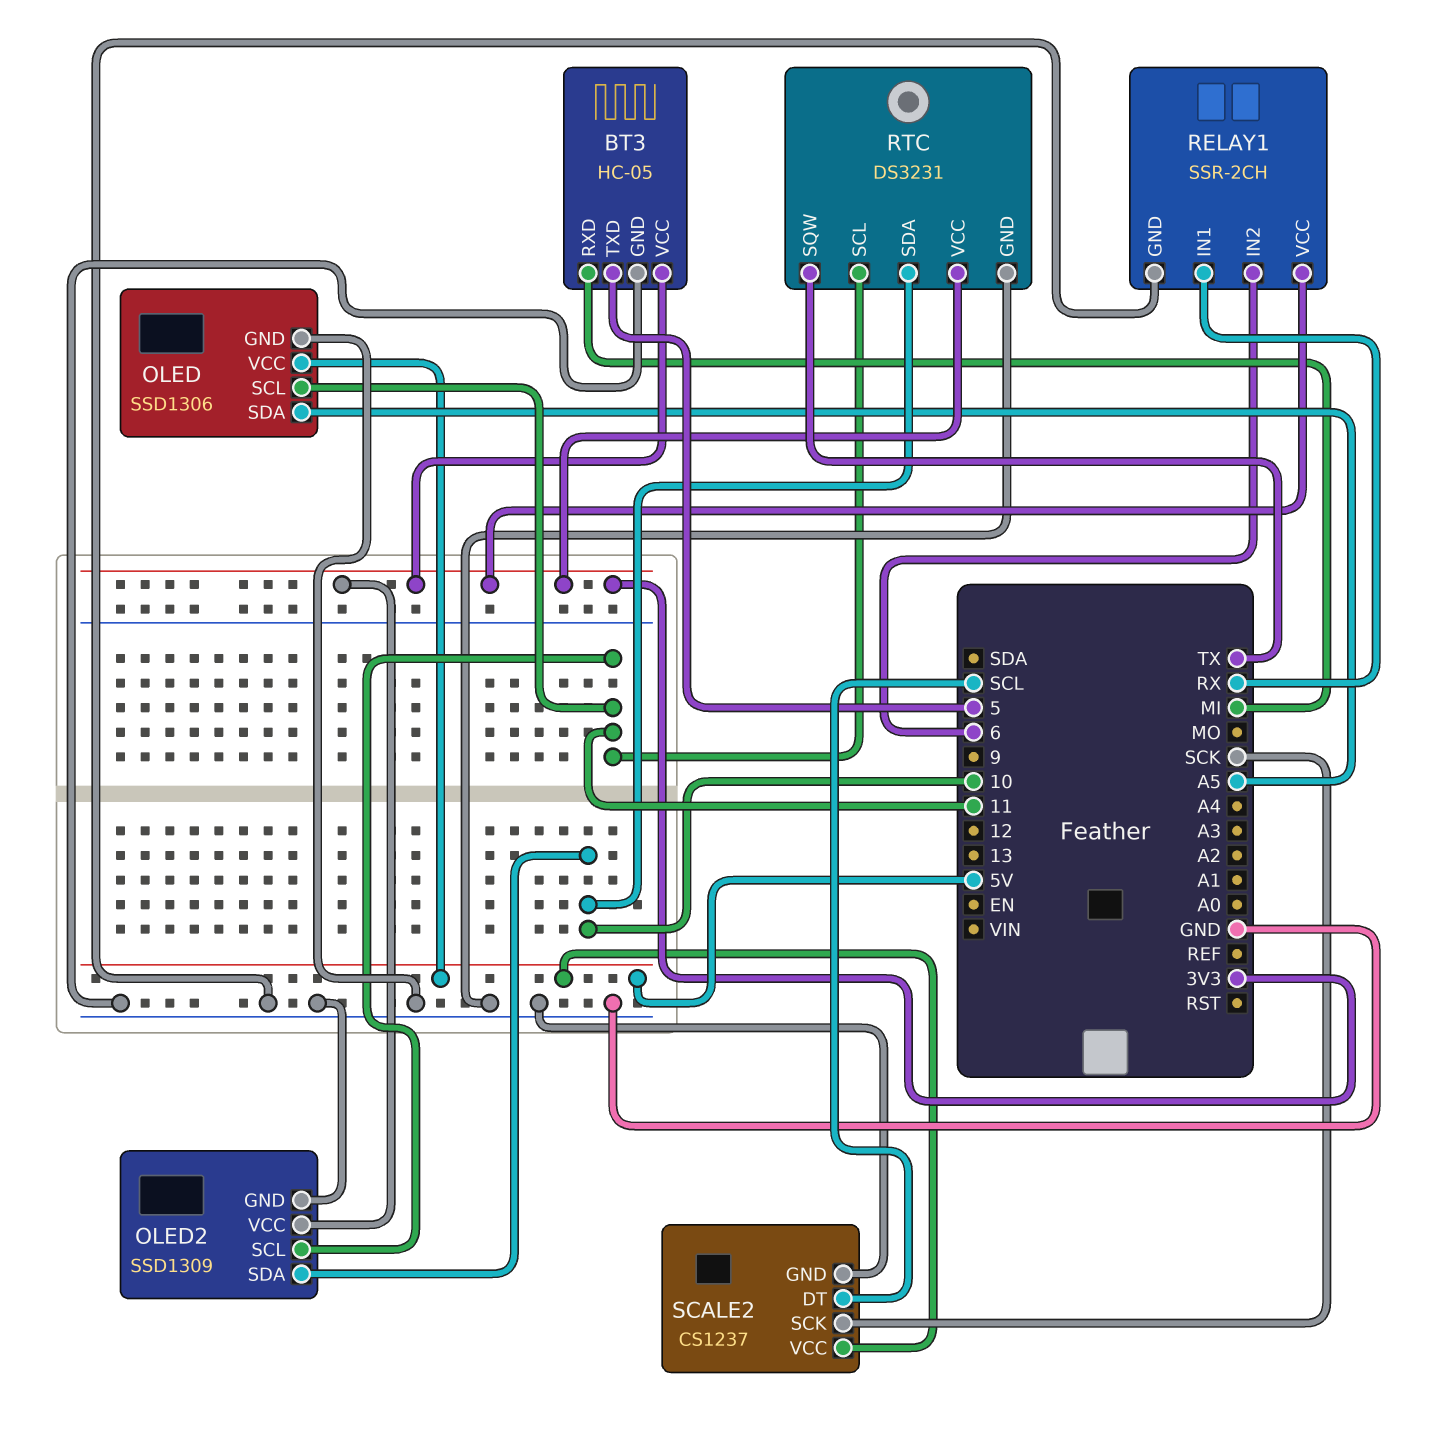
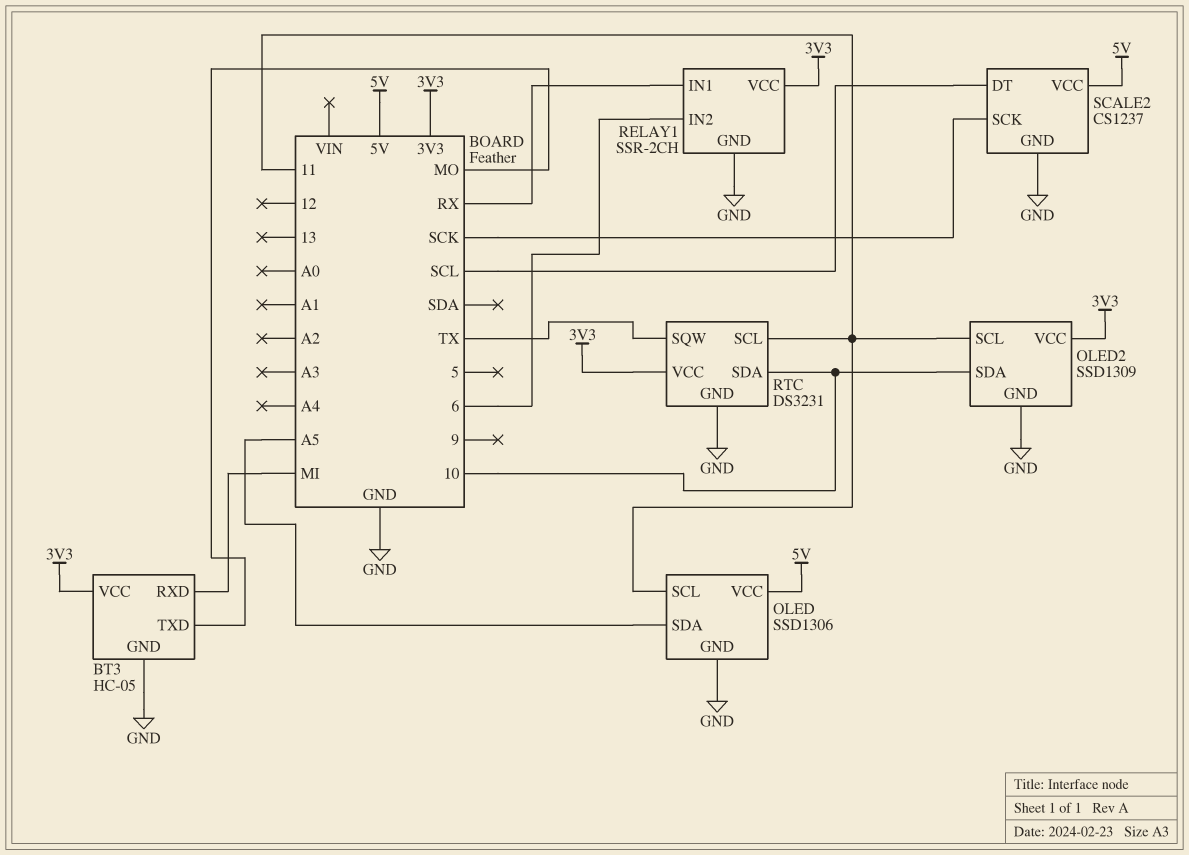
BT3 pin TXD: 5 -> MO

